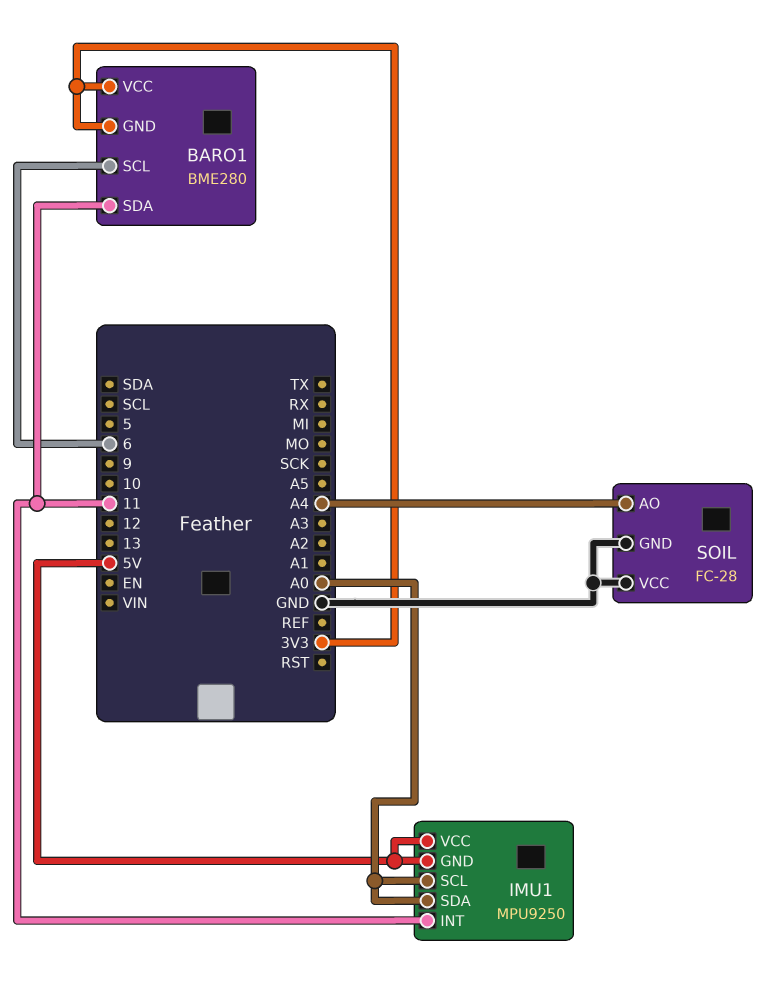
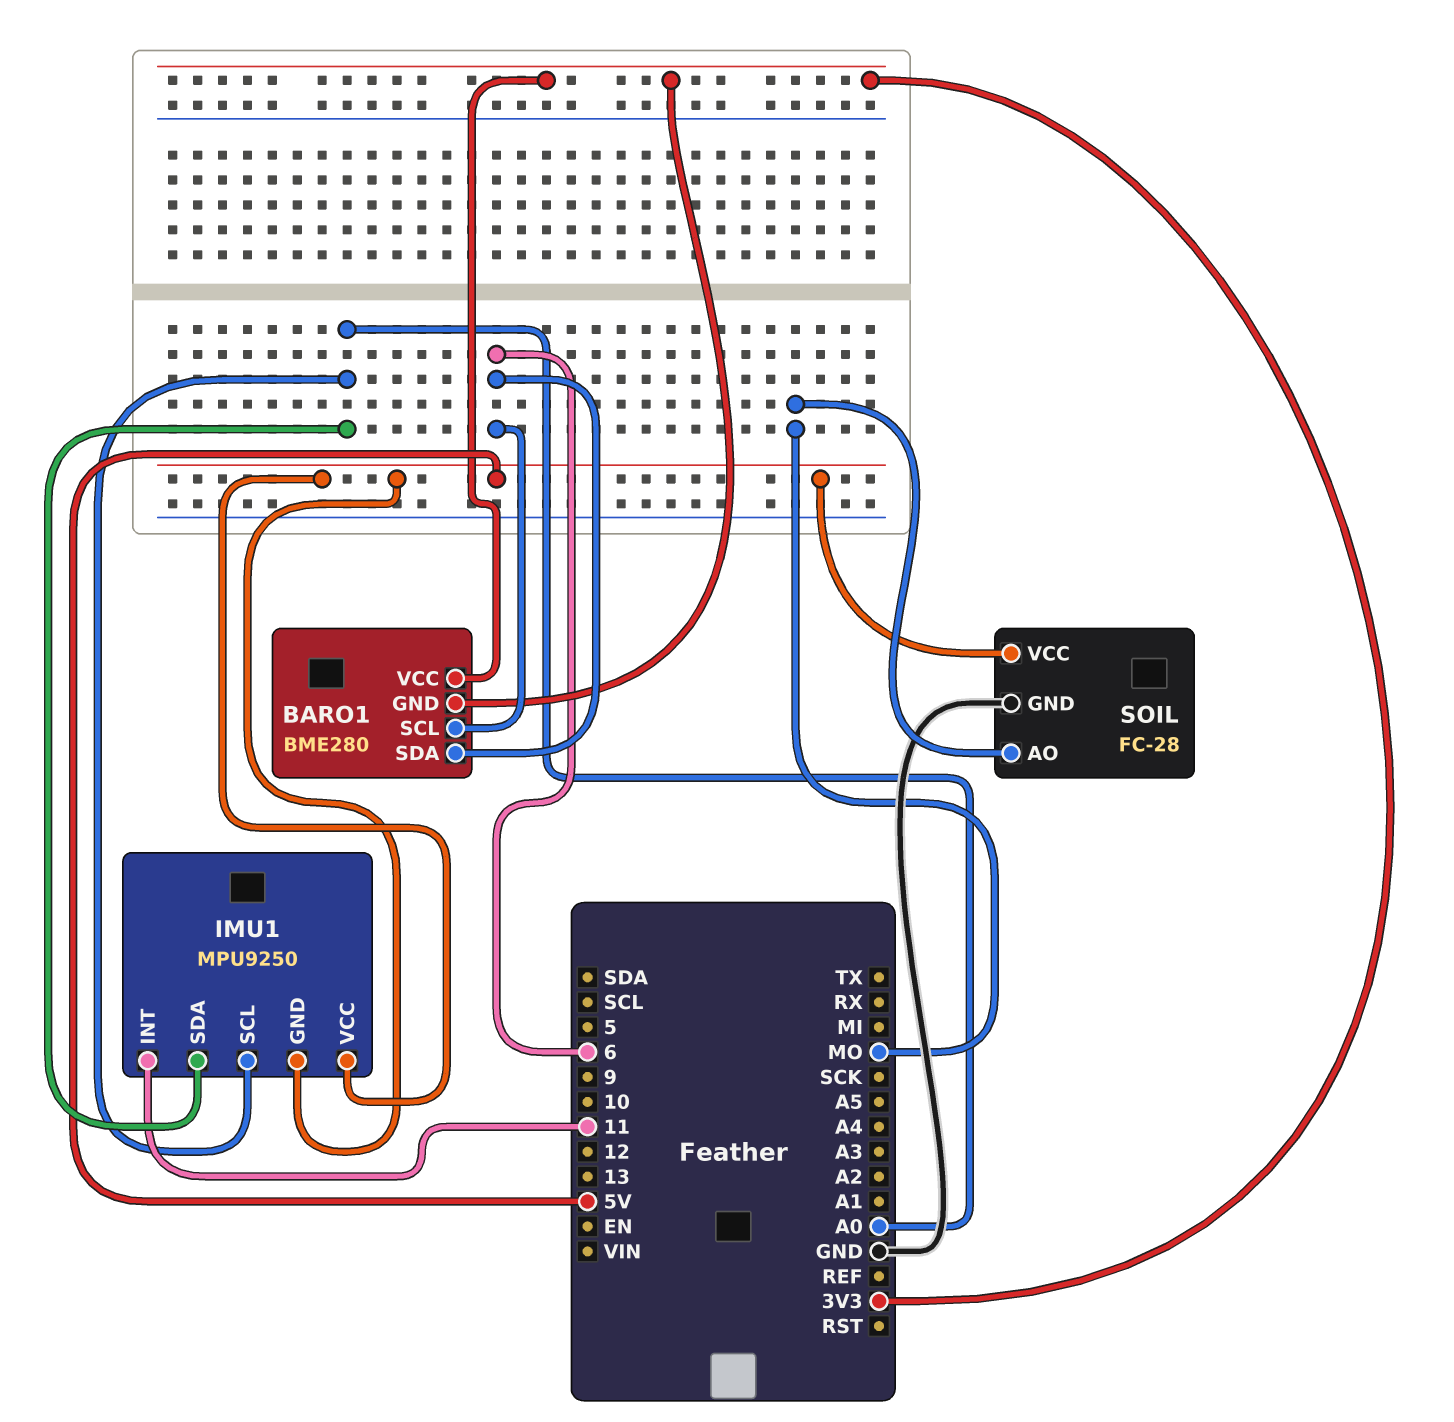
BARO1 pin SDA: 11 -> 6
SOIL pin AO: A4 -> MO
SOIL pin VCC: GND -> 5V

